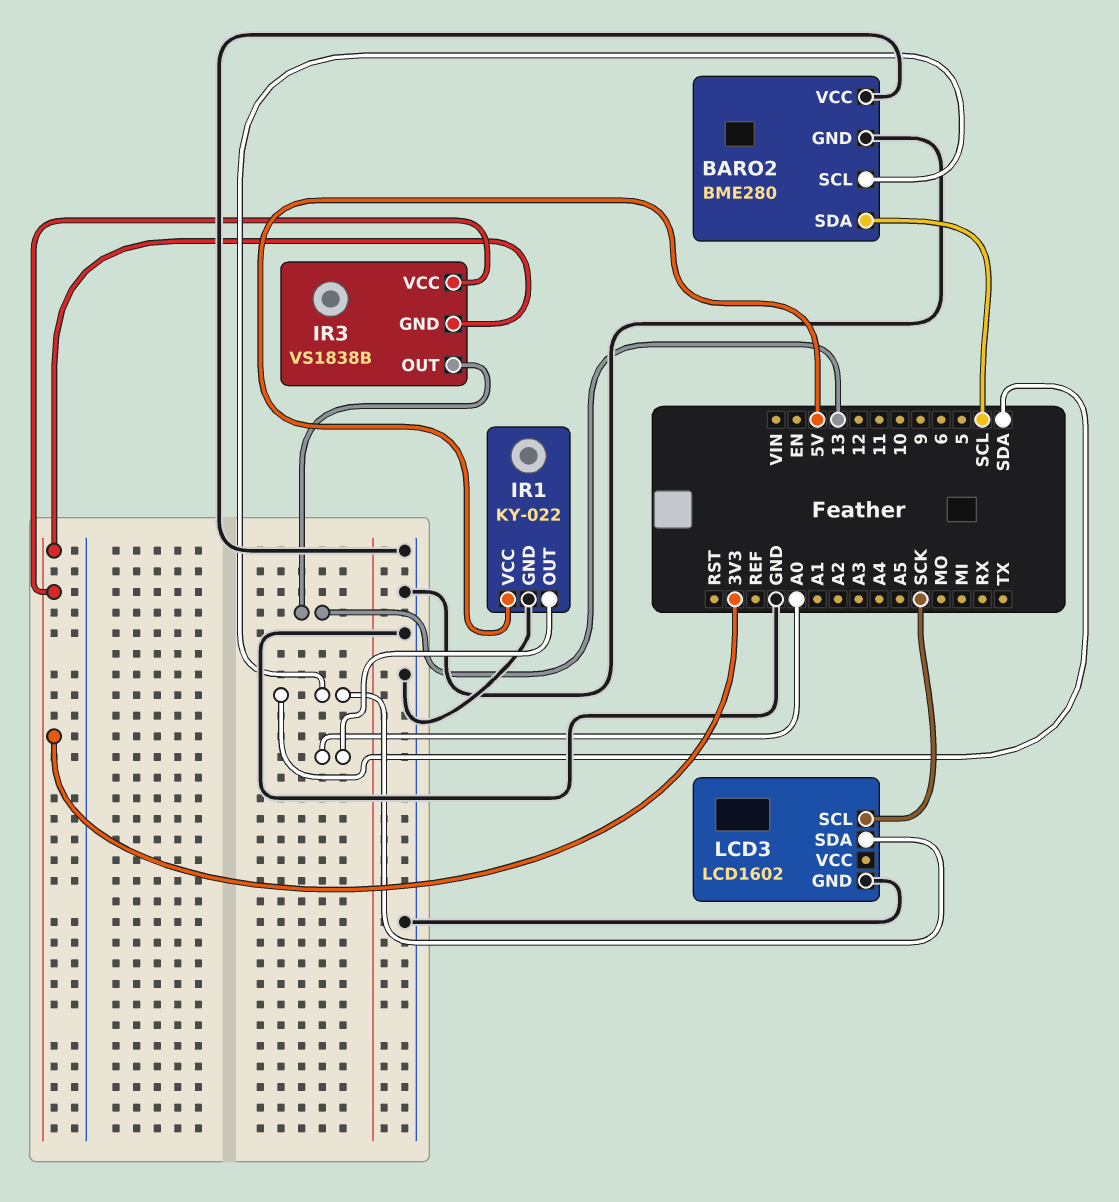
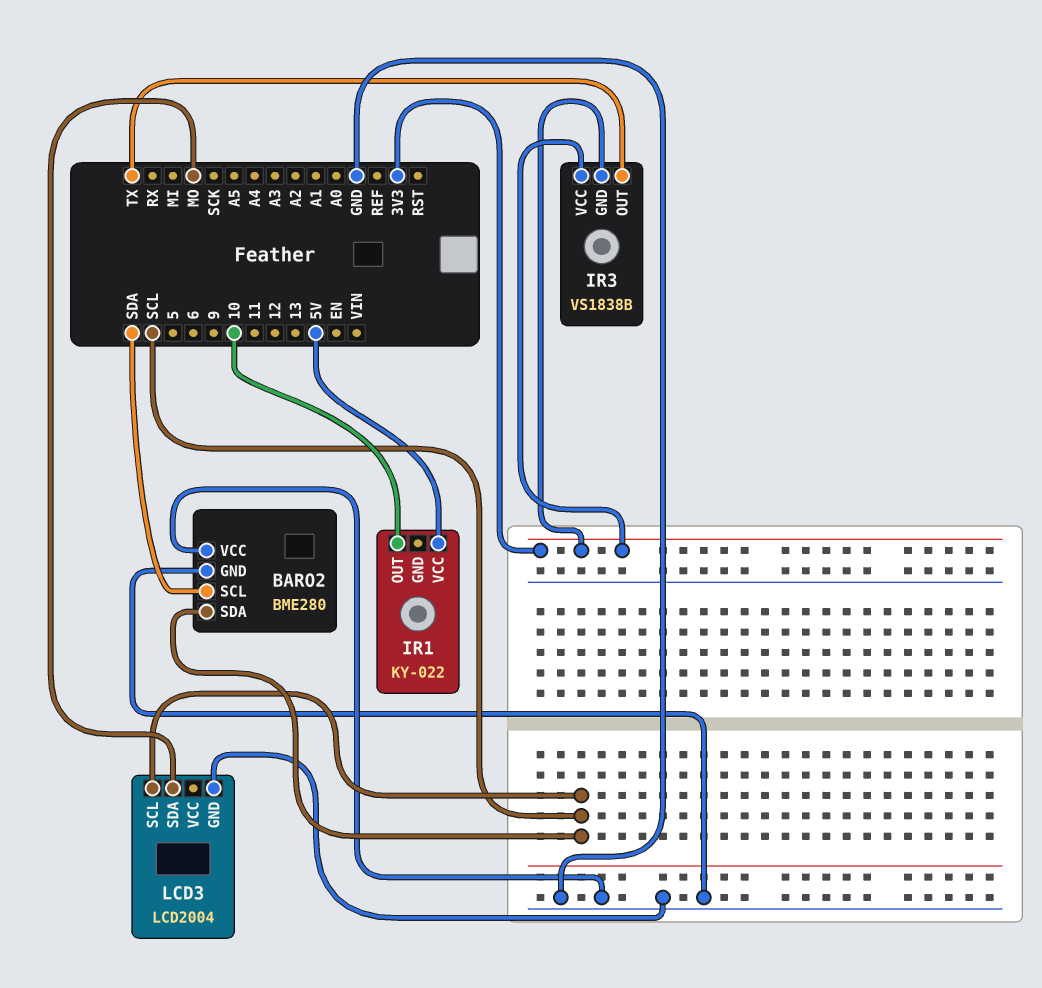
IR1 pin GND: GND -> none
IR1 pin OUT: A0 -> 10
IR3 pin OUT: 13 -> TX
LCD3: LCD1602 -> LCD2004
LCD3 pin SCL: SCK -> SCL
LCD3 pin SDA: SDA -> MO

